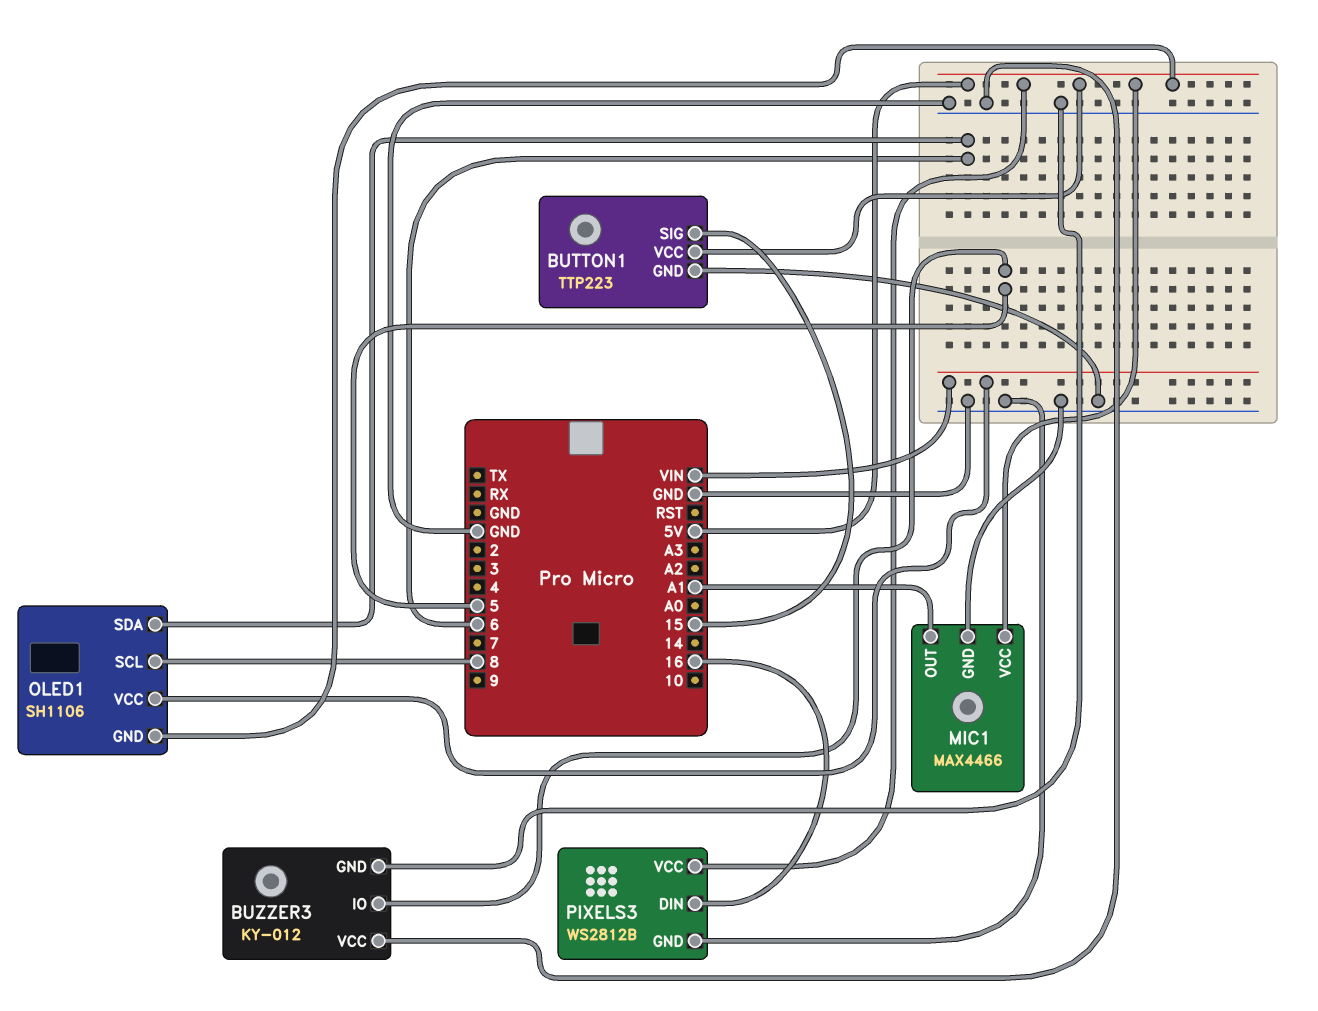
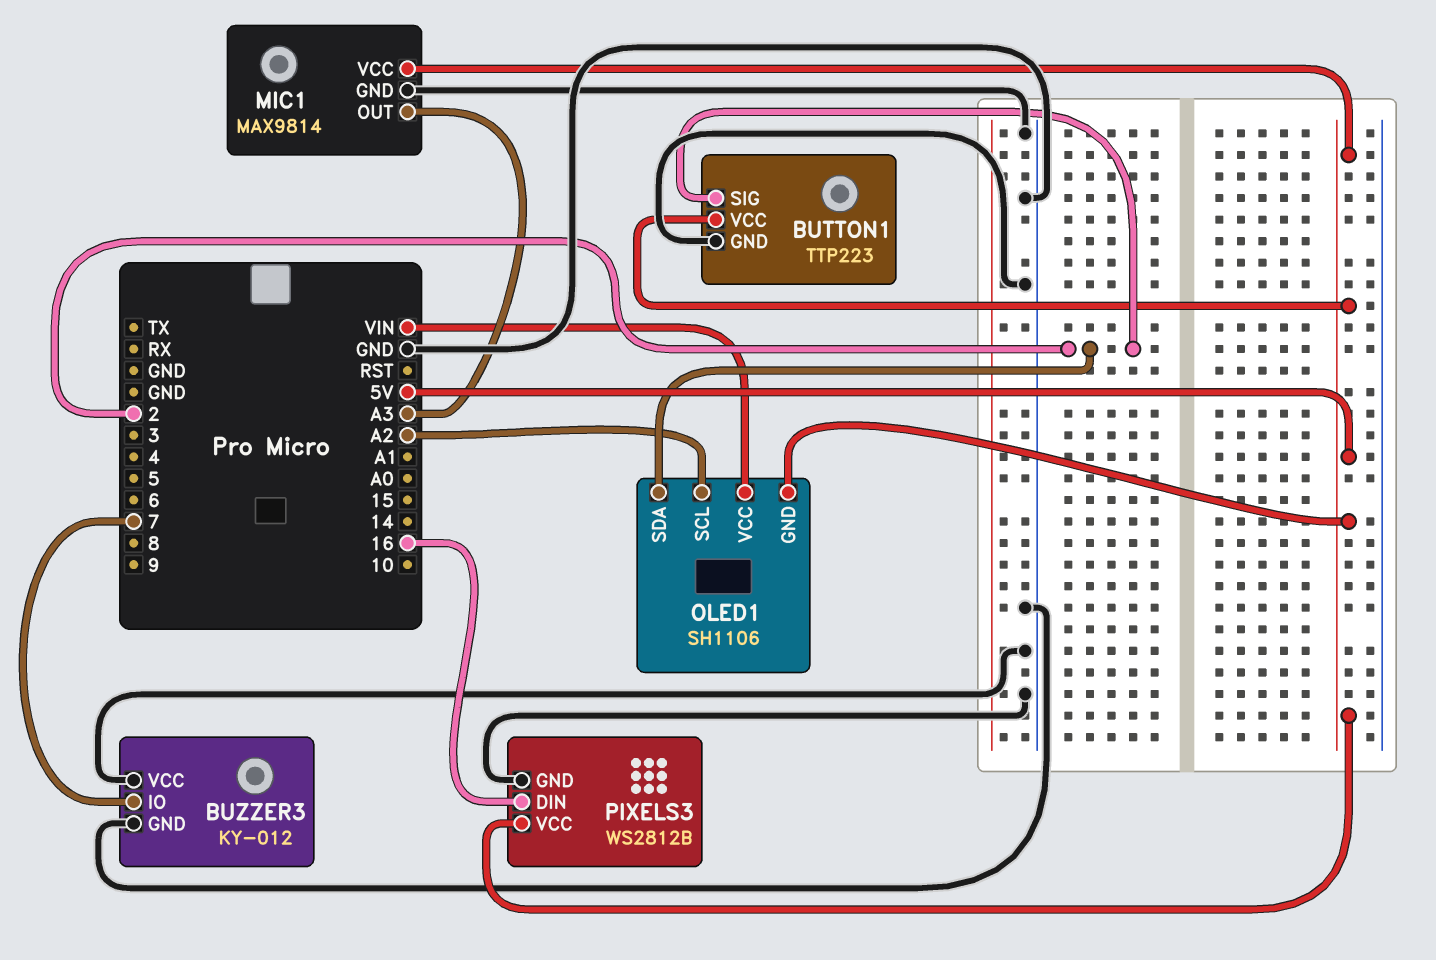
BUTTON1 pin SIG: 15 -> 2
BUZZER3 pin IO: 5 -> 7
MIC1: MAX4466 -> MAX9814
MIC1 pin OUT: A1 -> A3
OLED1 pin SCL: 8 -> A2
OLED1 pin SDA: 6 -> 2

